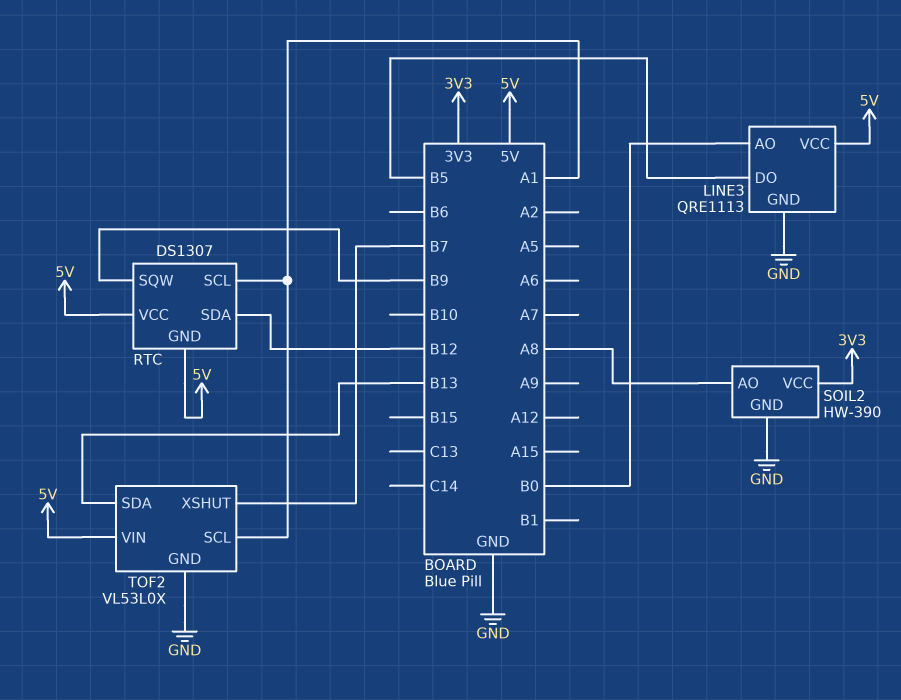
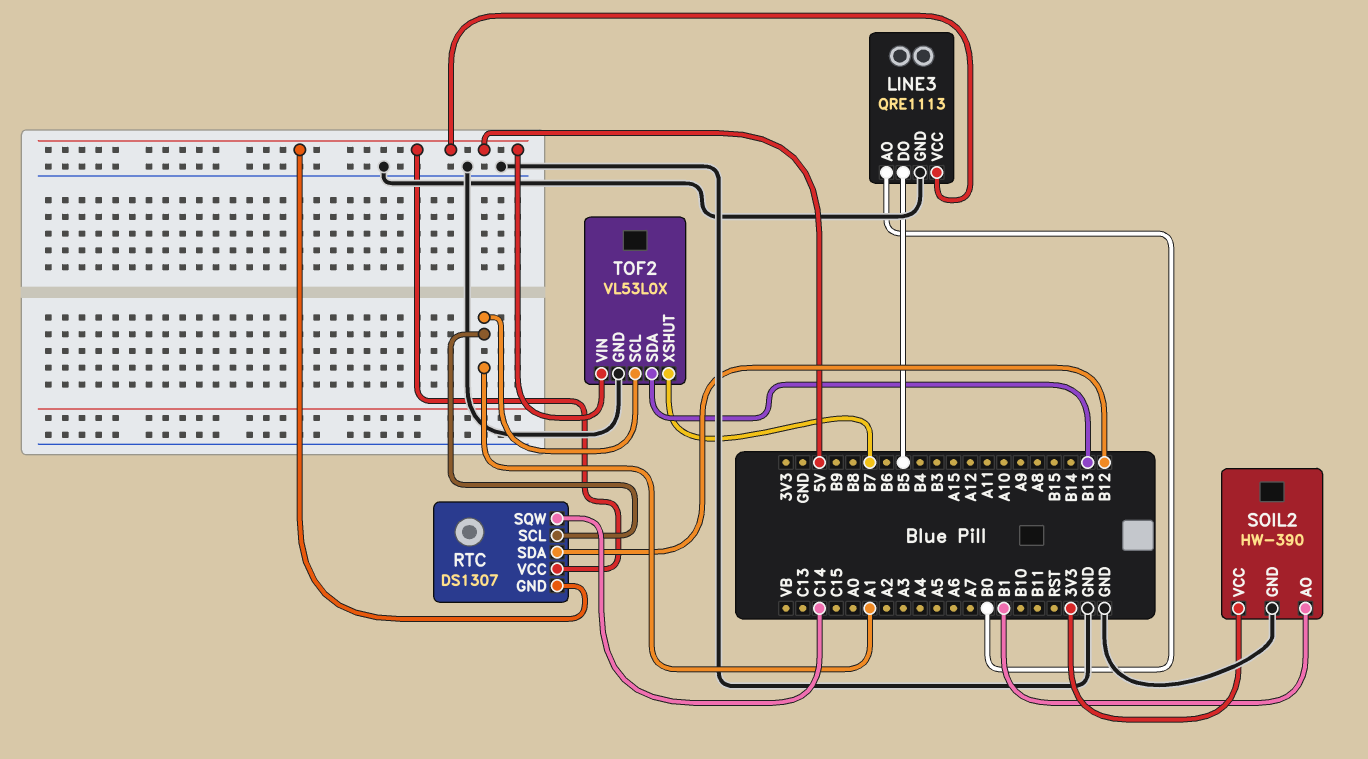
RTC pin SQW: B9 -> C14
SOIL2 pin AO: A8 -> B1

